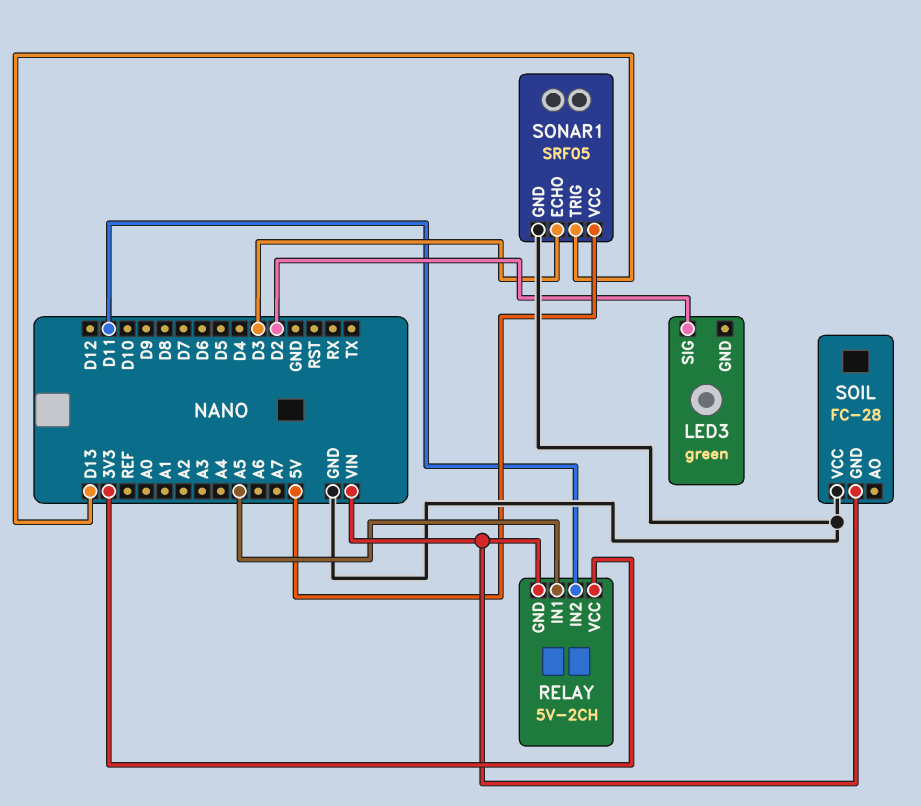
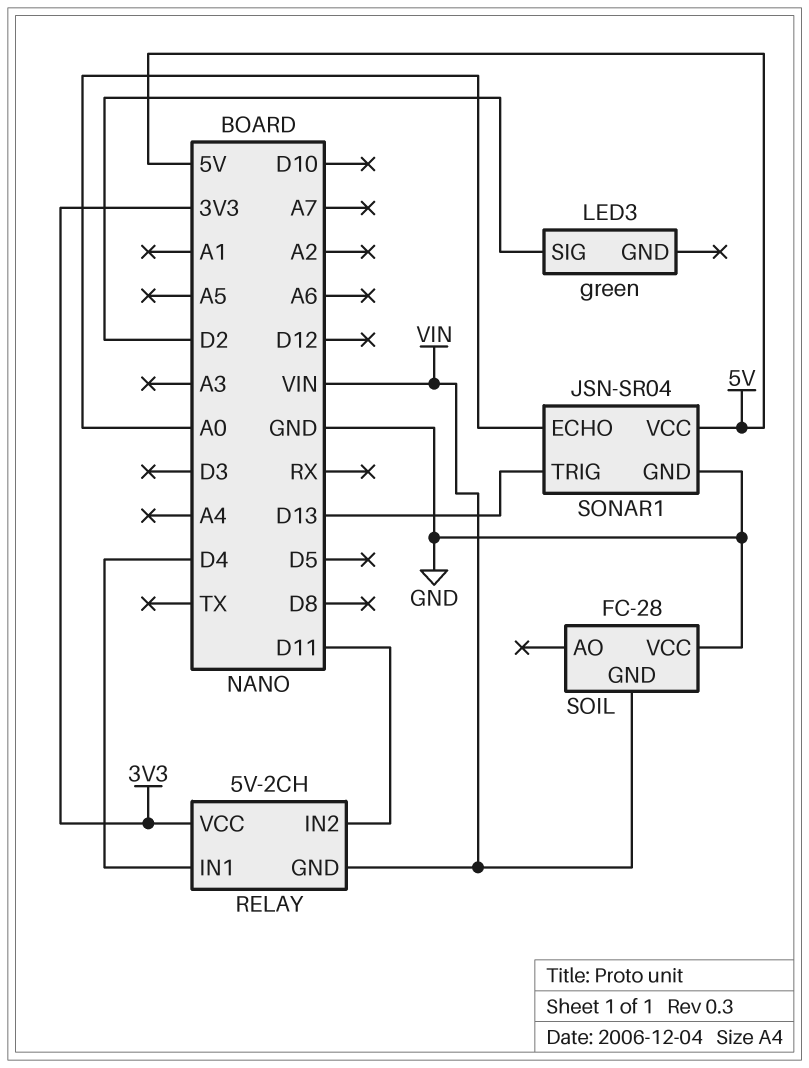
RELAY pin IN1: A5 -> D4
SONAR1: SRF05 -> JSN-SR04
SONAR1 pin ECHO: D3 -> A0

